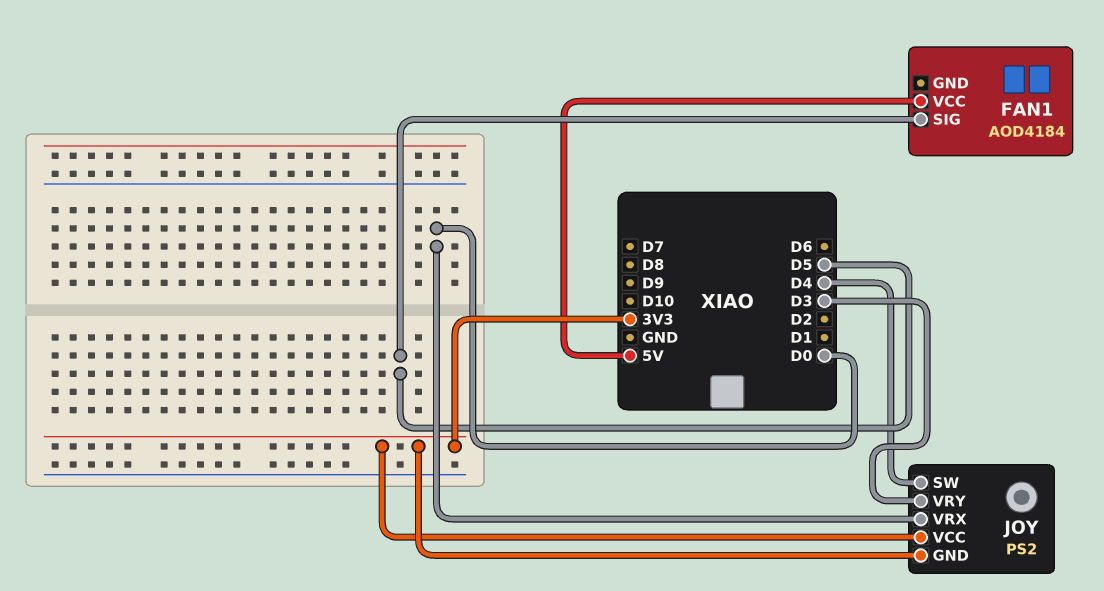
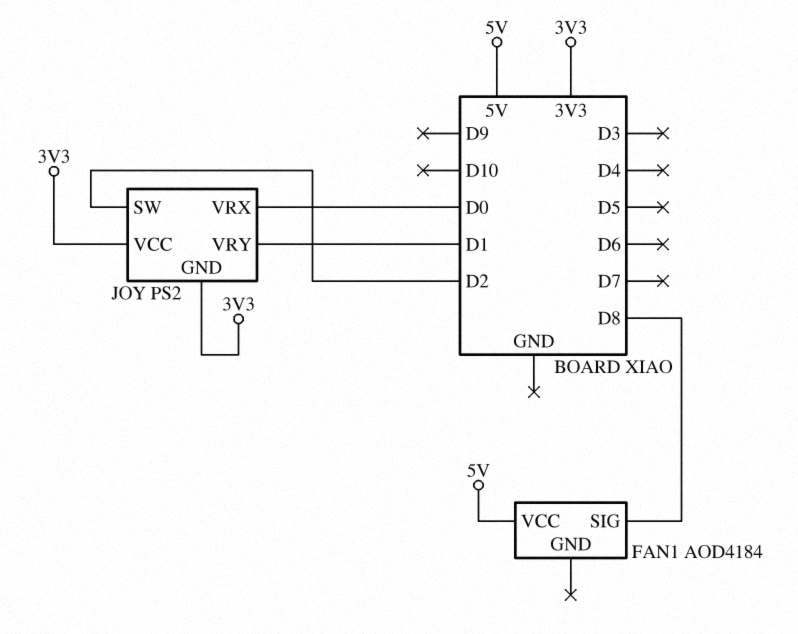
FAN1 pin SIG: D5 -> D8
JOY pin SW: D4 -> D2
JOY pin VRY: D3 -> D1

